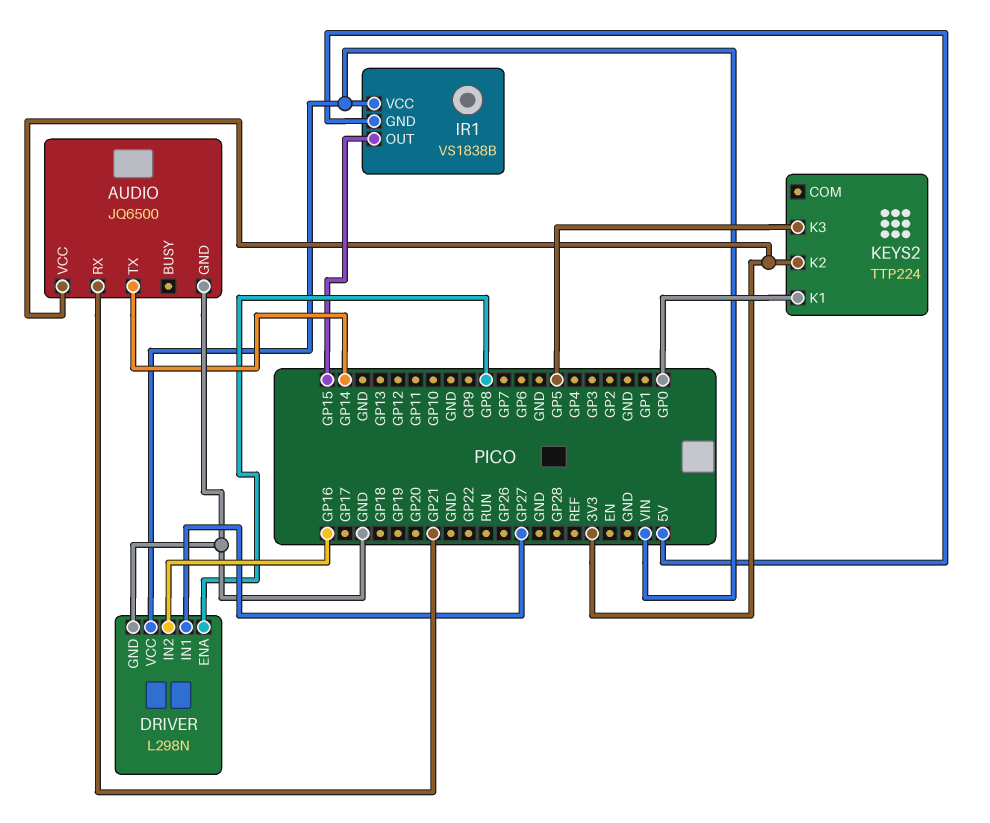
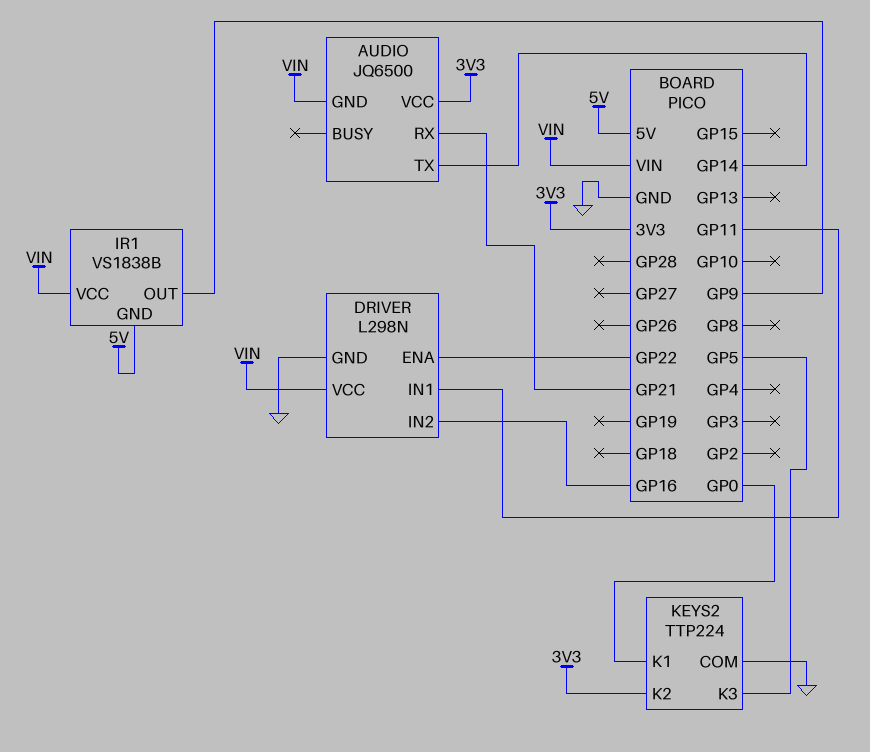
AUDIO pin GND: GND -> VIN
DRIVER pin ENA: GP8 -> GP22
DRIVER pin IN1: GP27 -> GP11
IR1 pin OUT: GP15 -> GP9
KEYS2 pin COM: none -> GND

